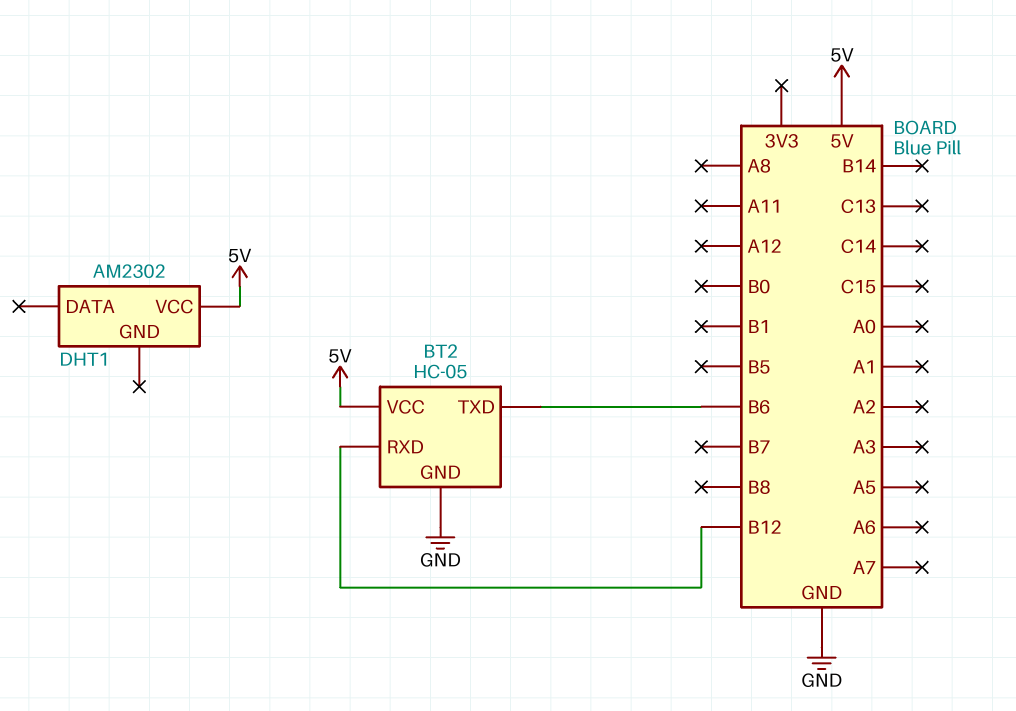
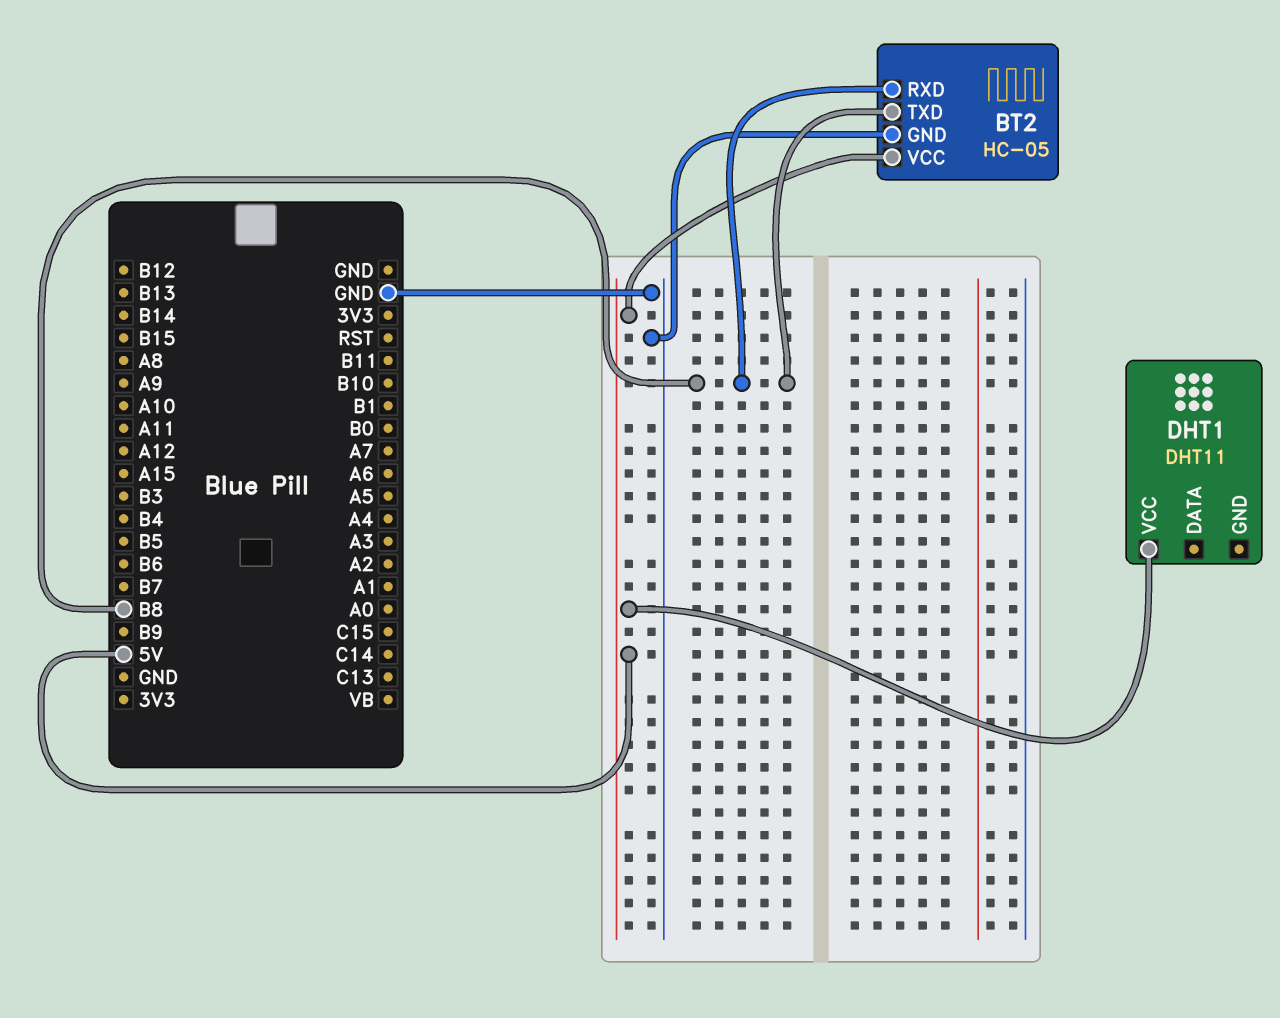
BT2 pin RXD: B12 -> B8
BT2 pin TXD: B6 -> B8
DHT1: AM2302 -> DHT11

